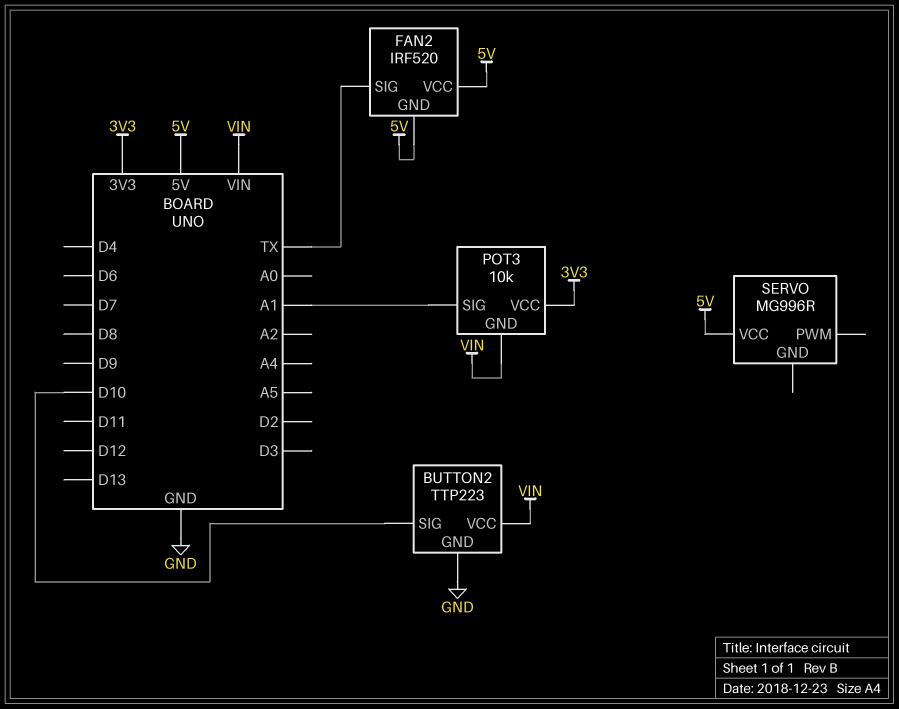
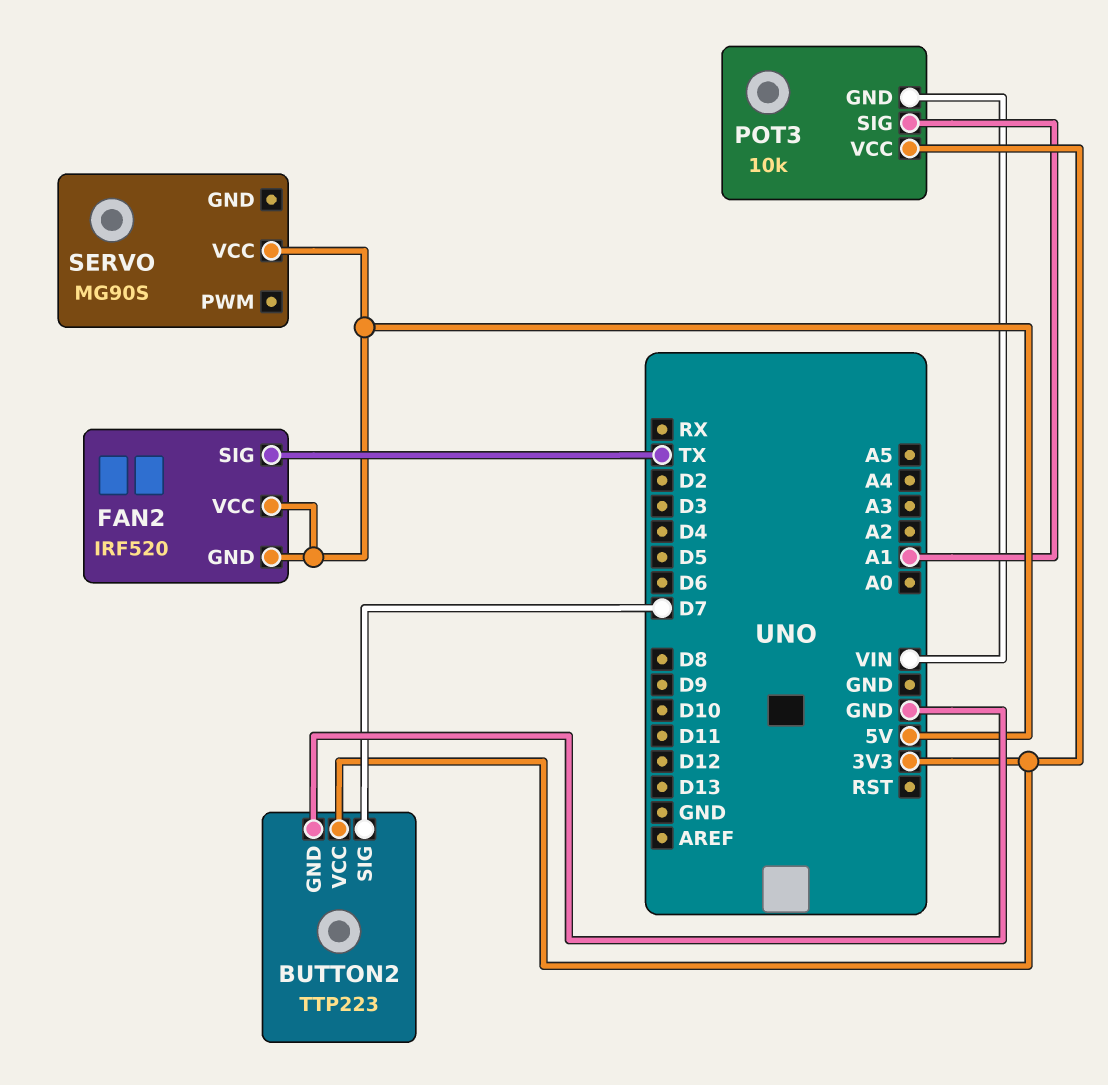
BUTTON2 pin SIG: D10 -> D7
BUTTON2 pin VCC: VIN -> 3V3
SERVO: MG996R -> MG90S

